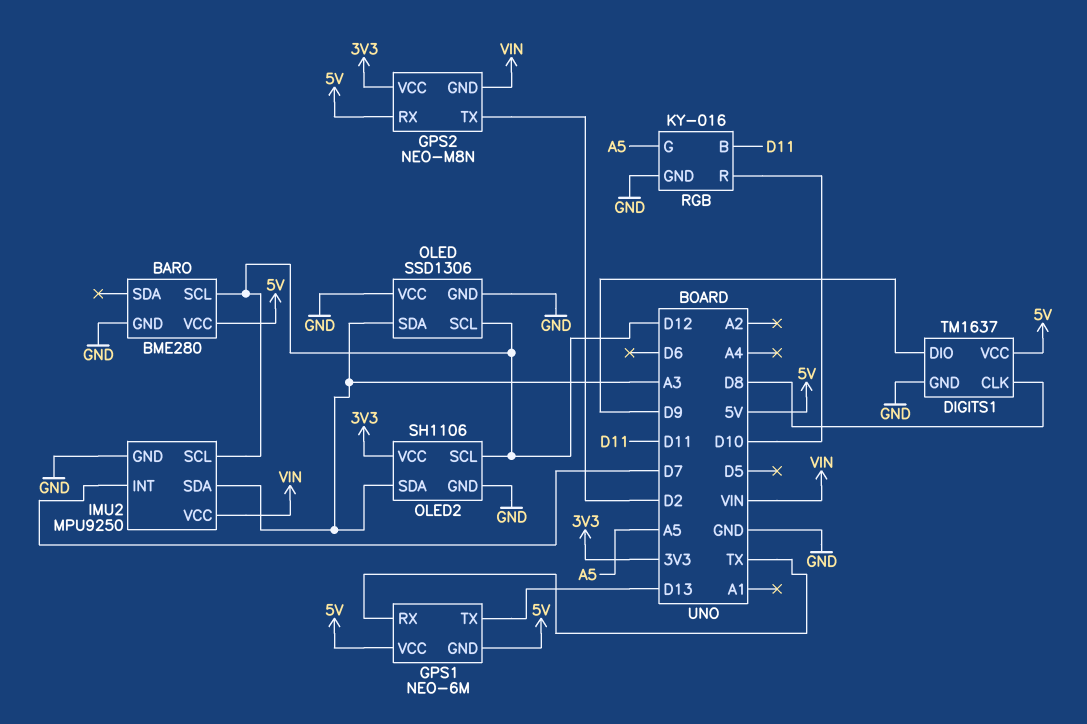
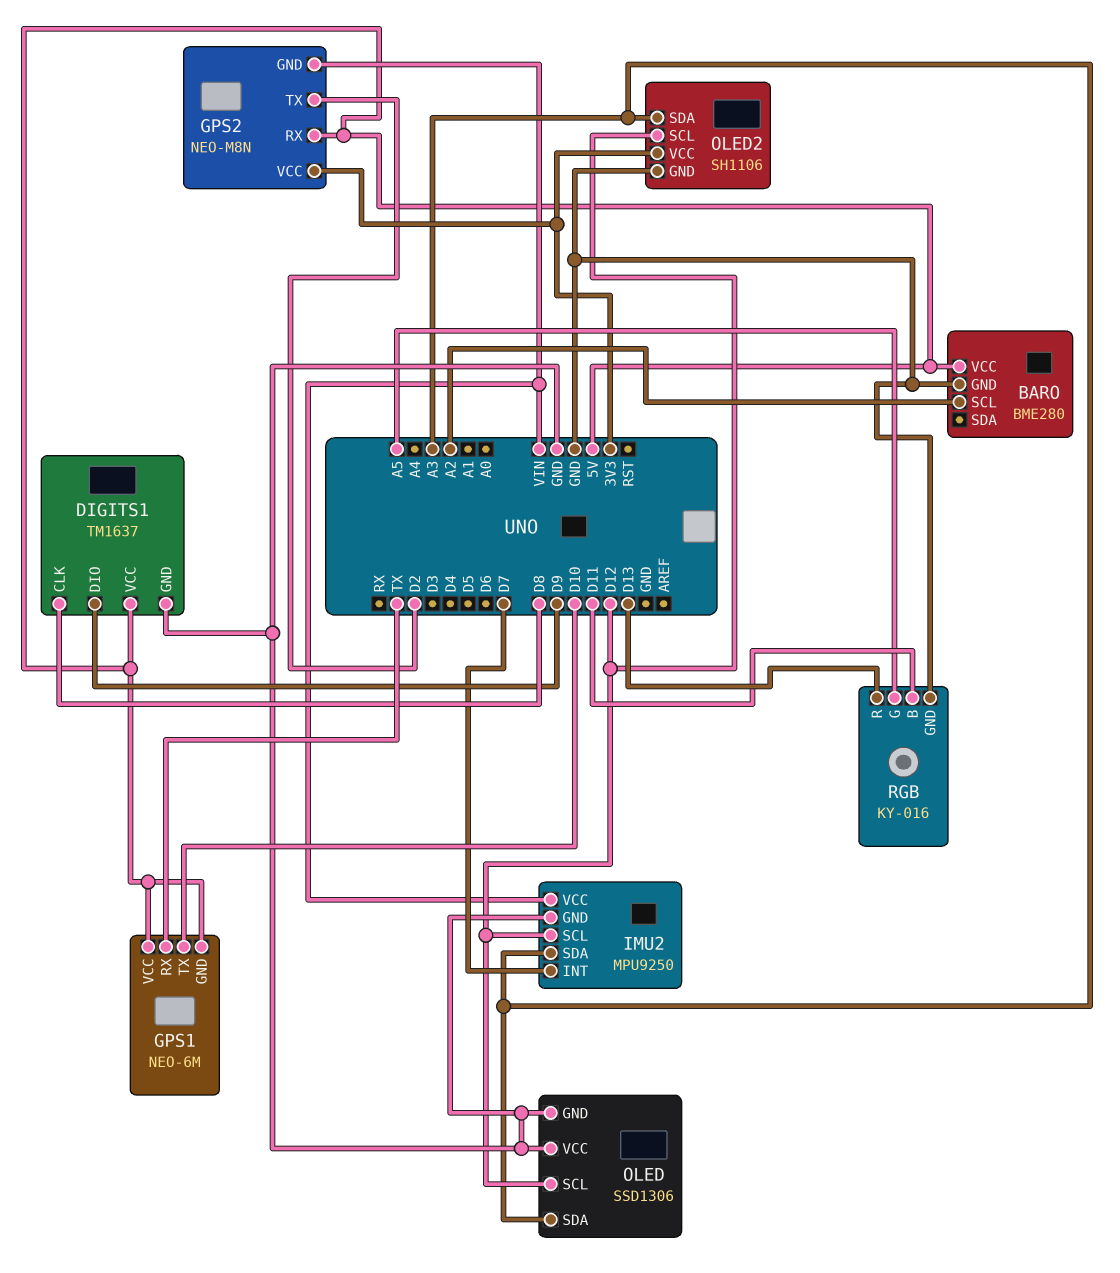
BARO pin SCL: D12 -> A2
GPS1 pin TX: D13 -> D10
RGB pin R: D10 -> D13

